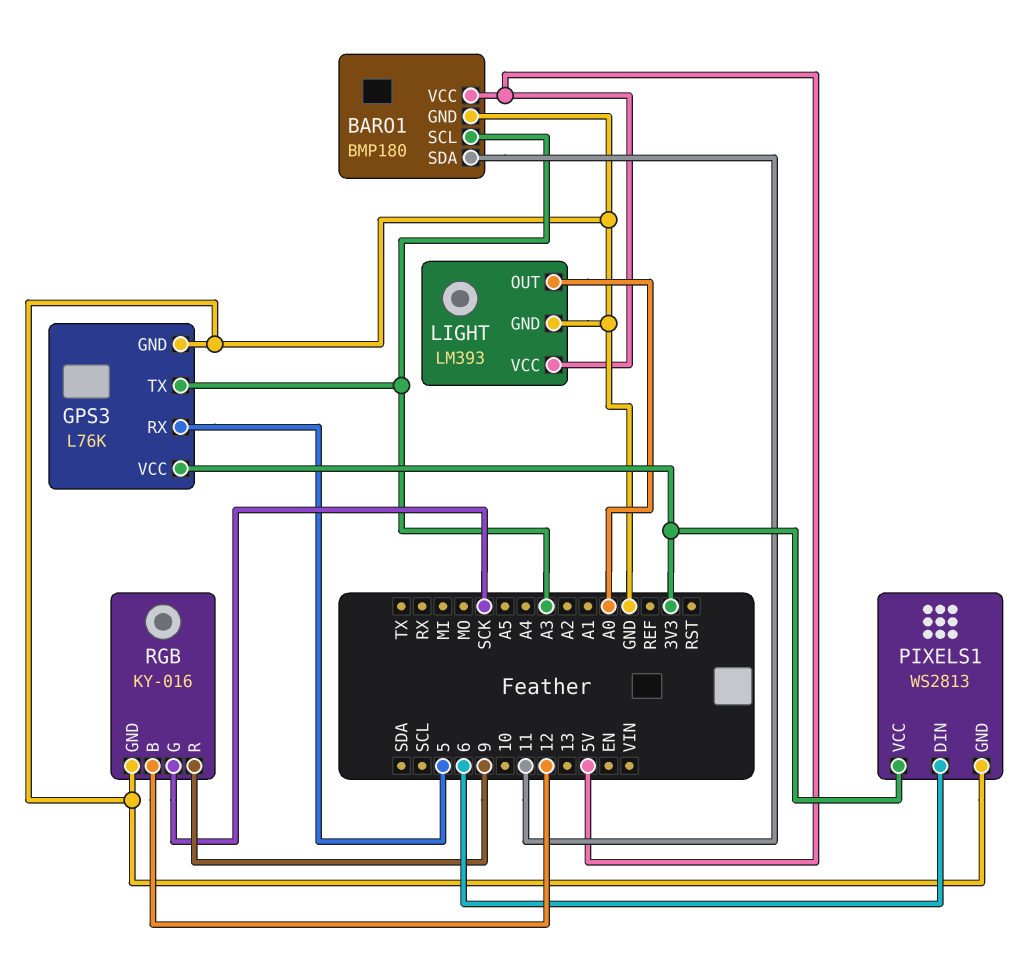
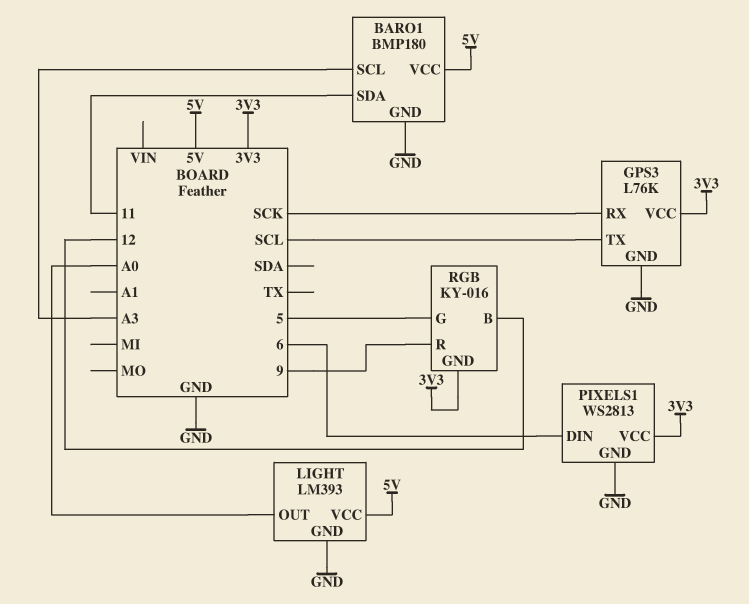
GPS3 pin RX: 5 -> SCK
GPS3 pin TX: A3 -> SCL
RGB pin G: SCK -> 5
RGB pin GND: GND -> 3V3

